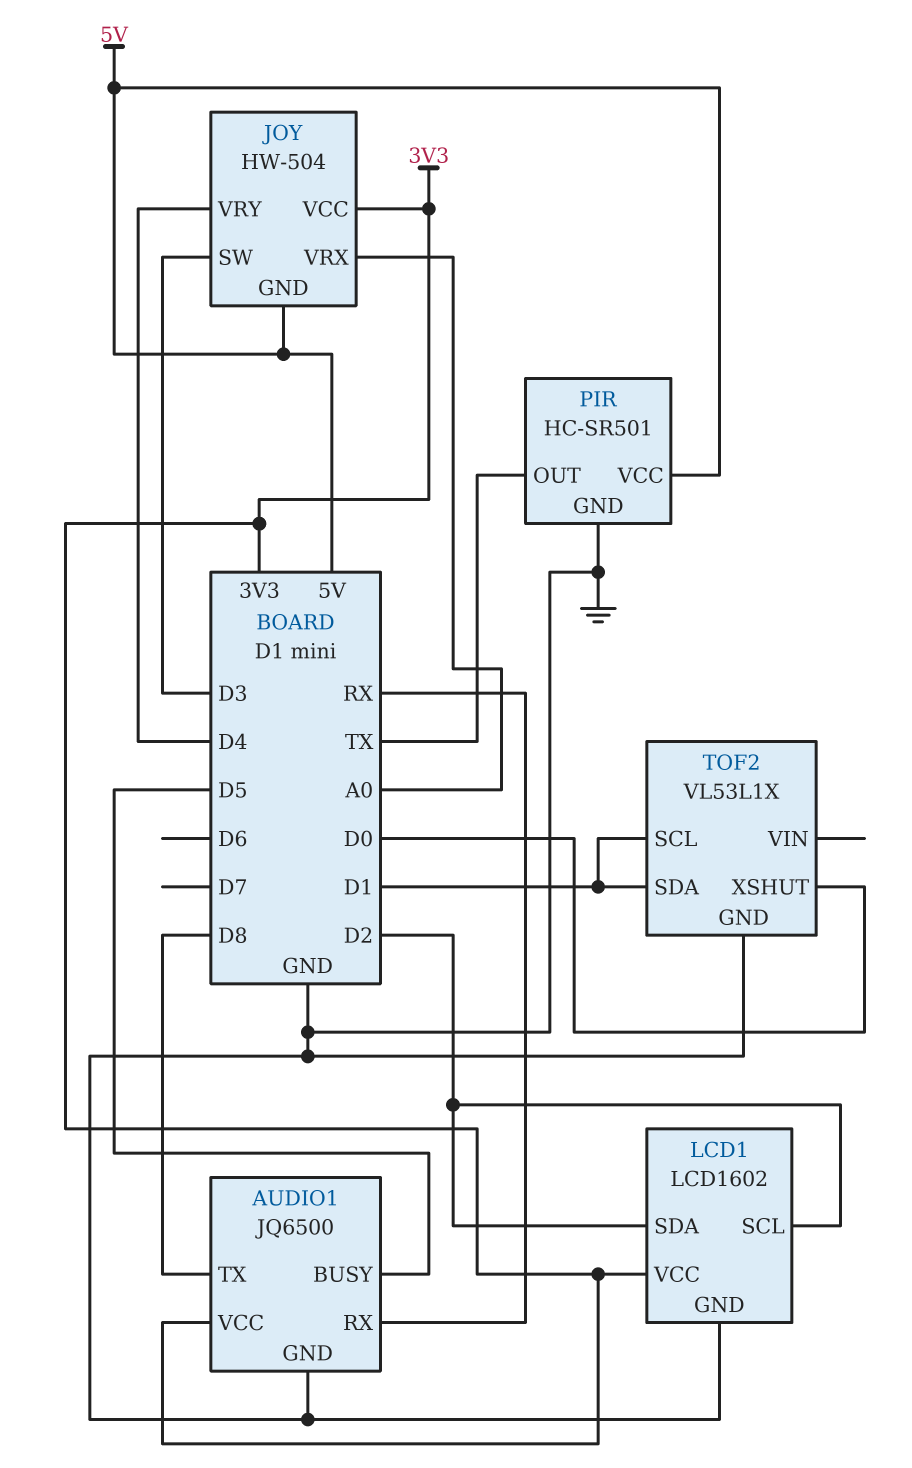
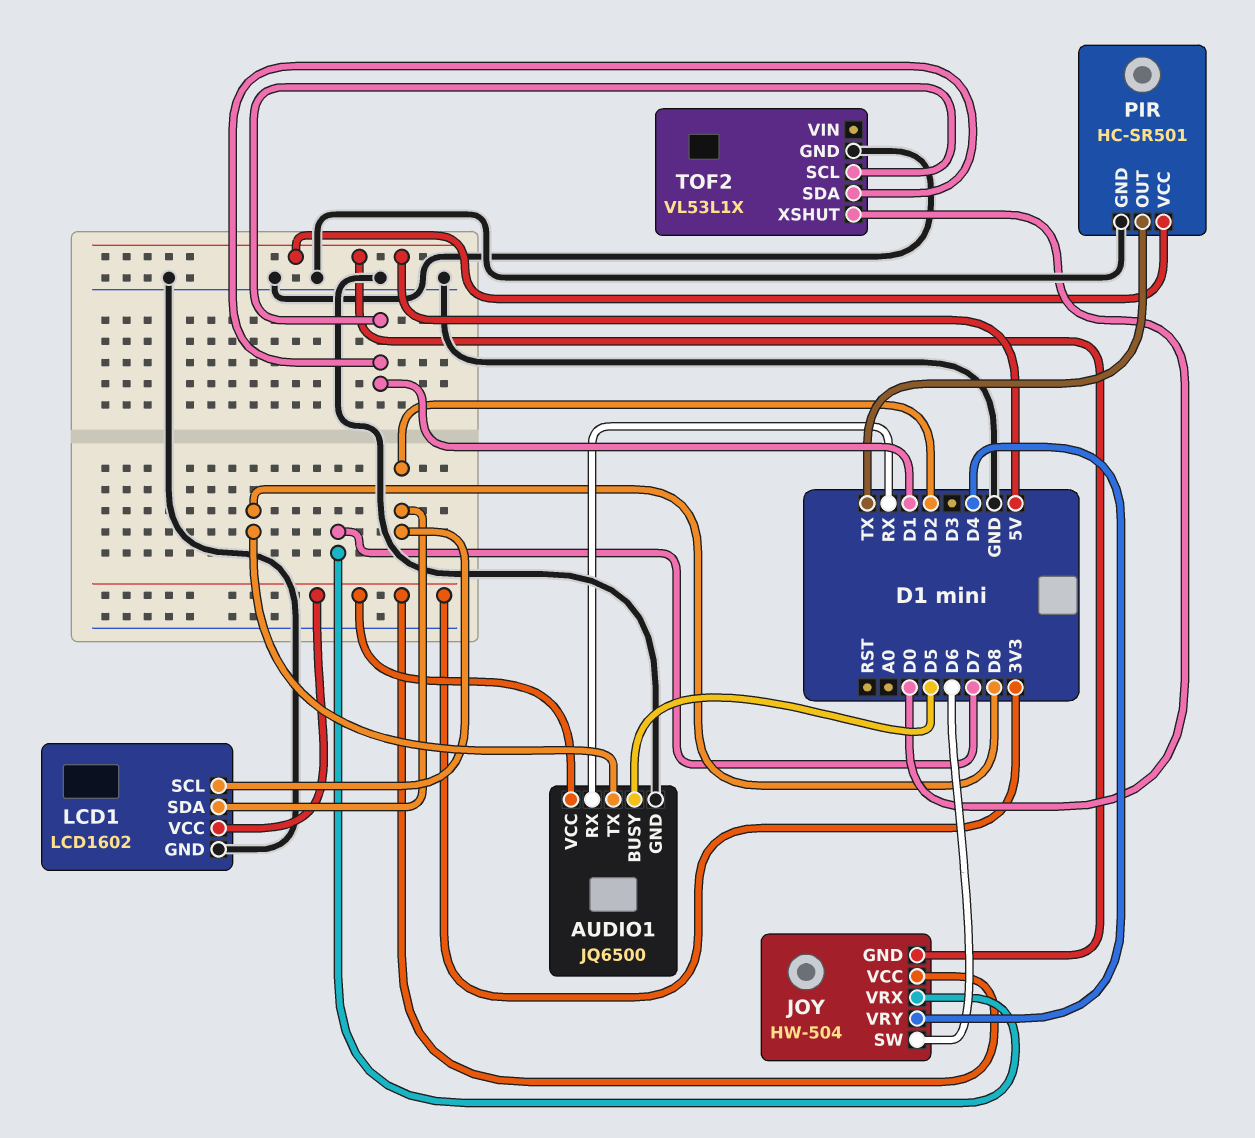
JOY pin SW: D3 -> D6
JOY pin VRX: A0 -> D7

